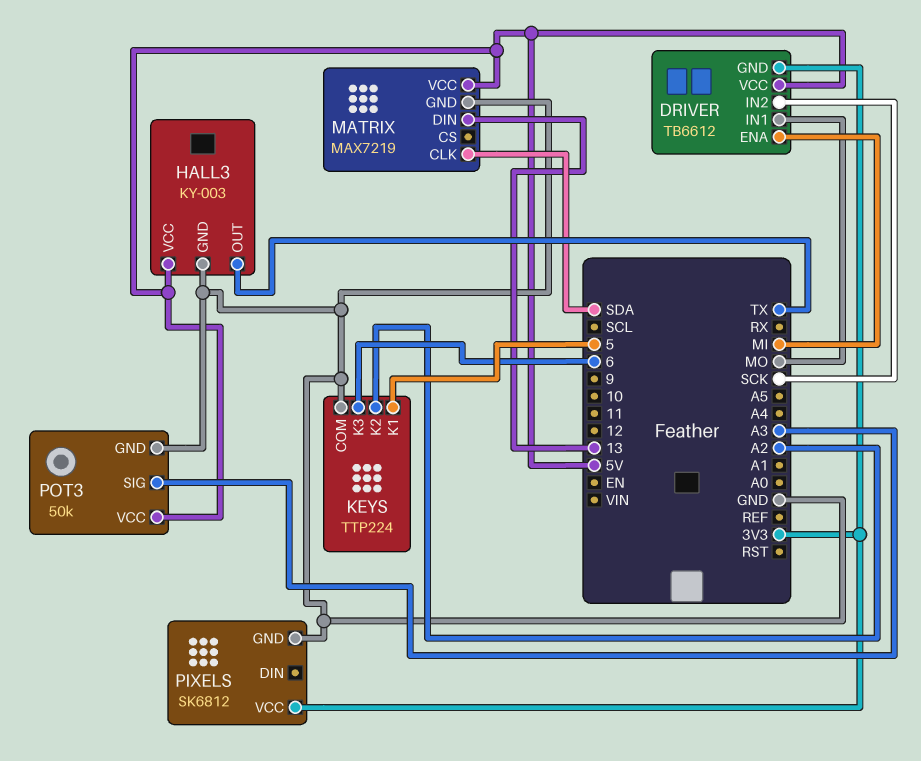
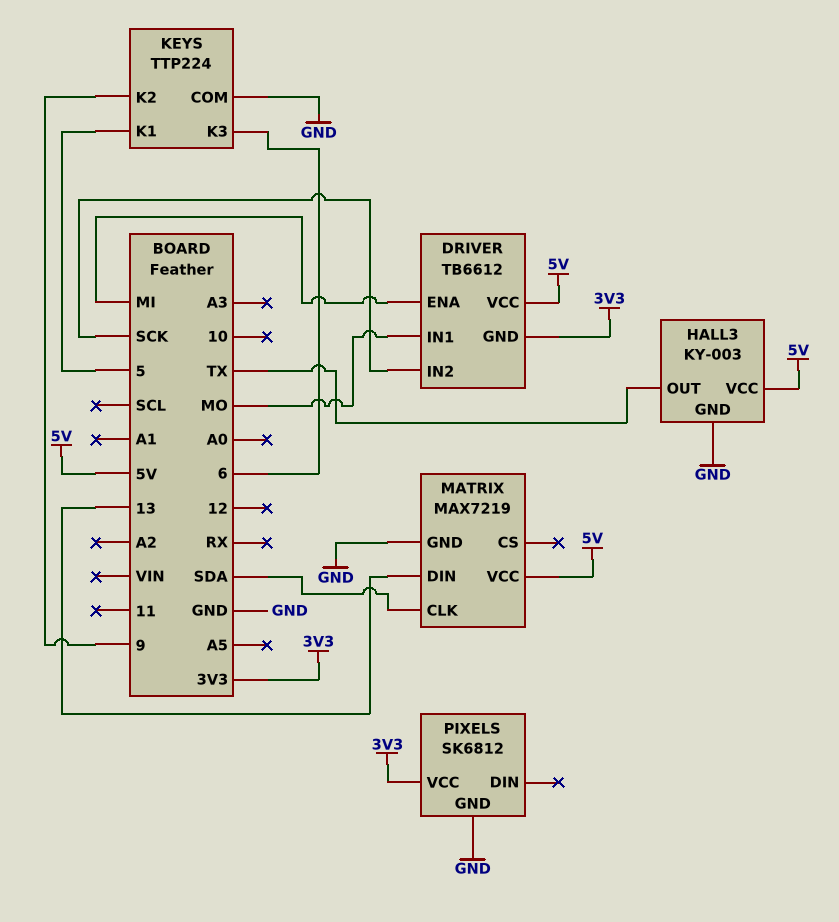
KEYS pin K2: A2 -> 9
POT3: 50k -> none
POT3 pin GND: GND -> none
POT3 pin SIG: A3 -> none
POT3 pin VCC: 5V -> none

